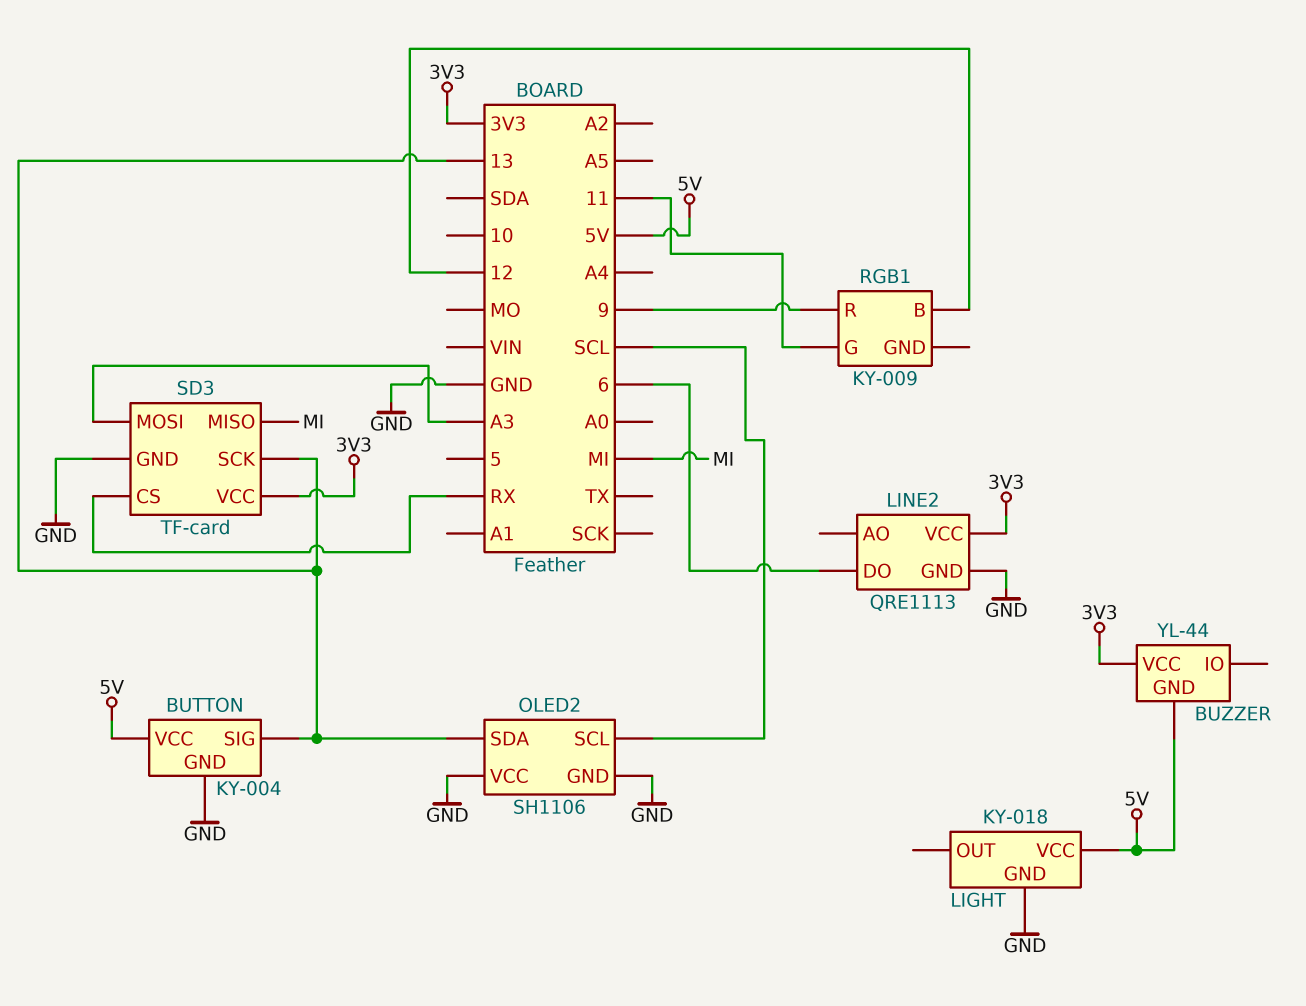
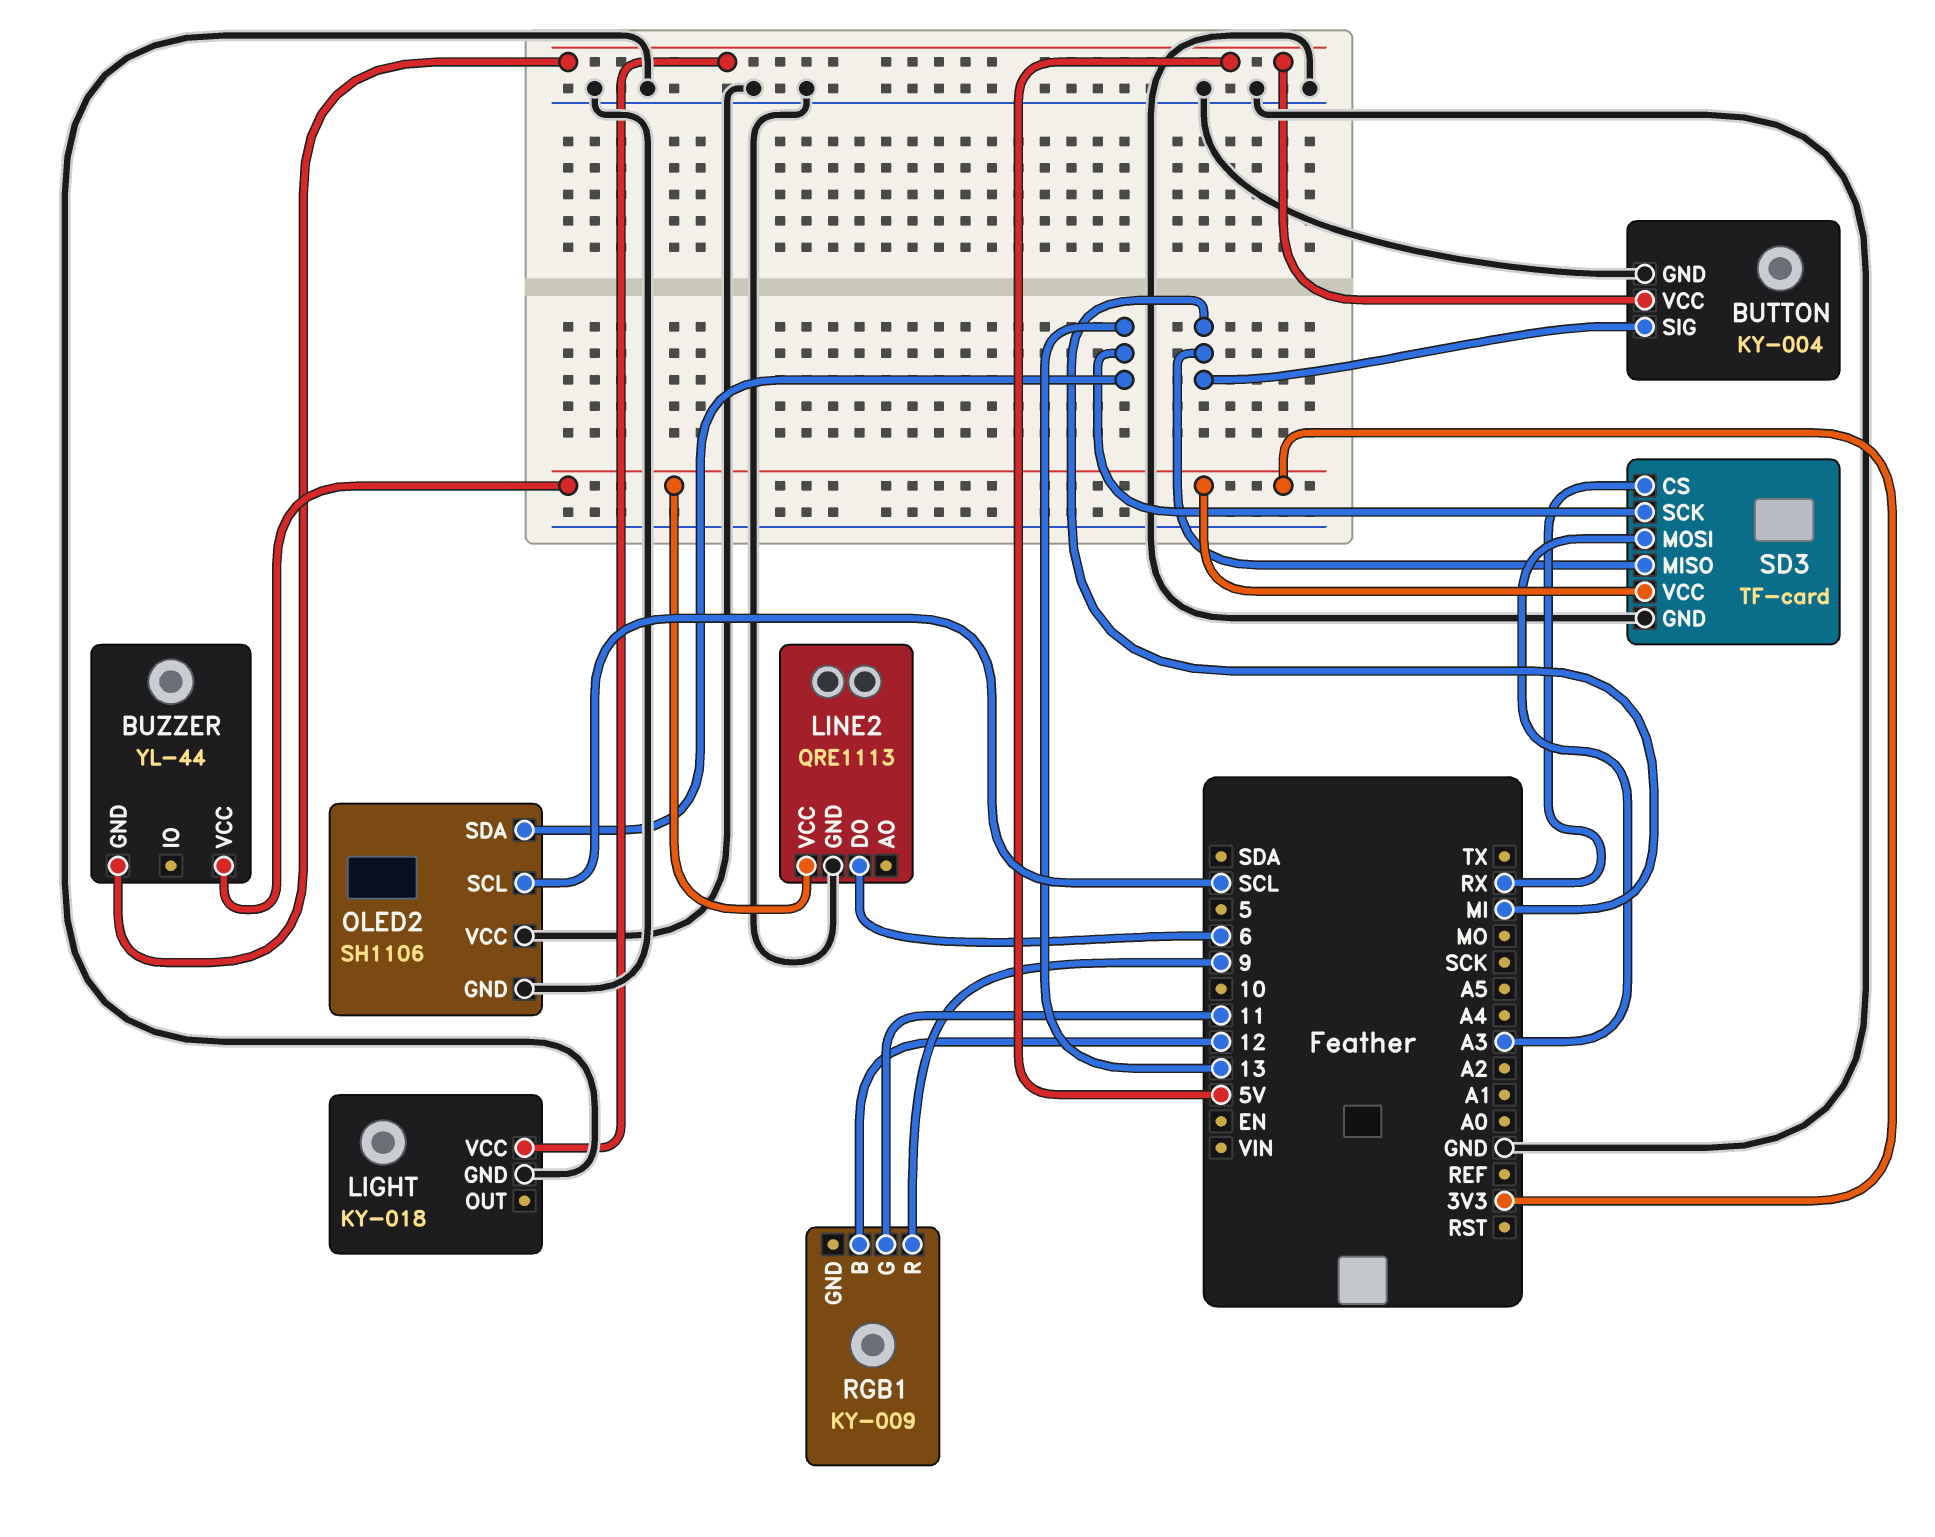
BUTTON pin SIG: 13 -> MI

